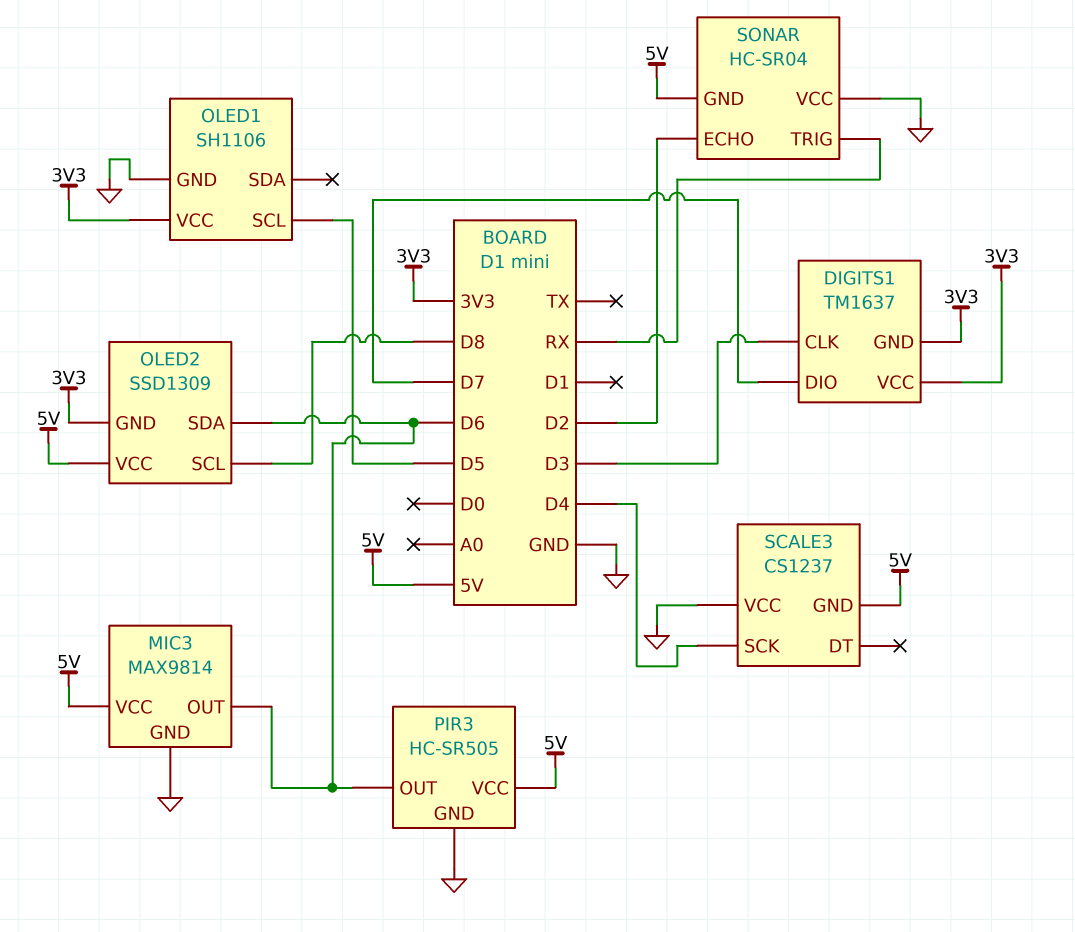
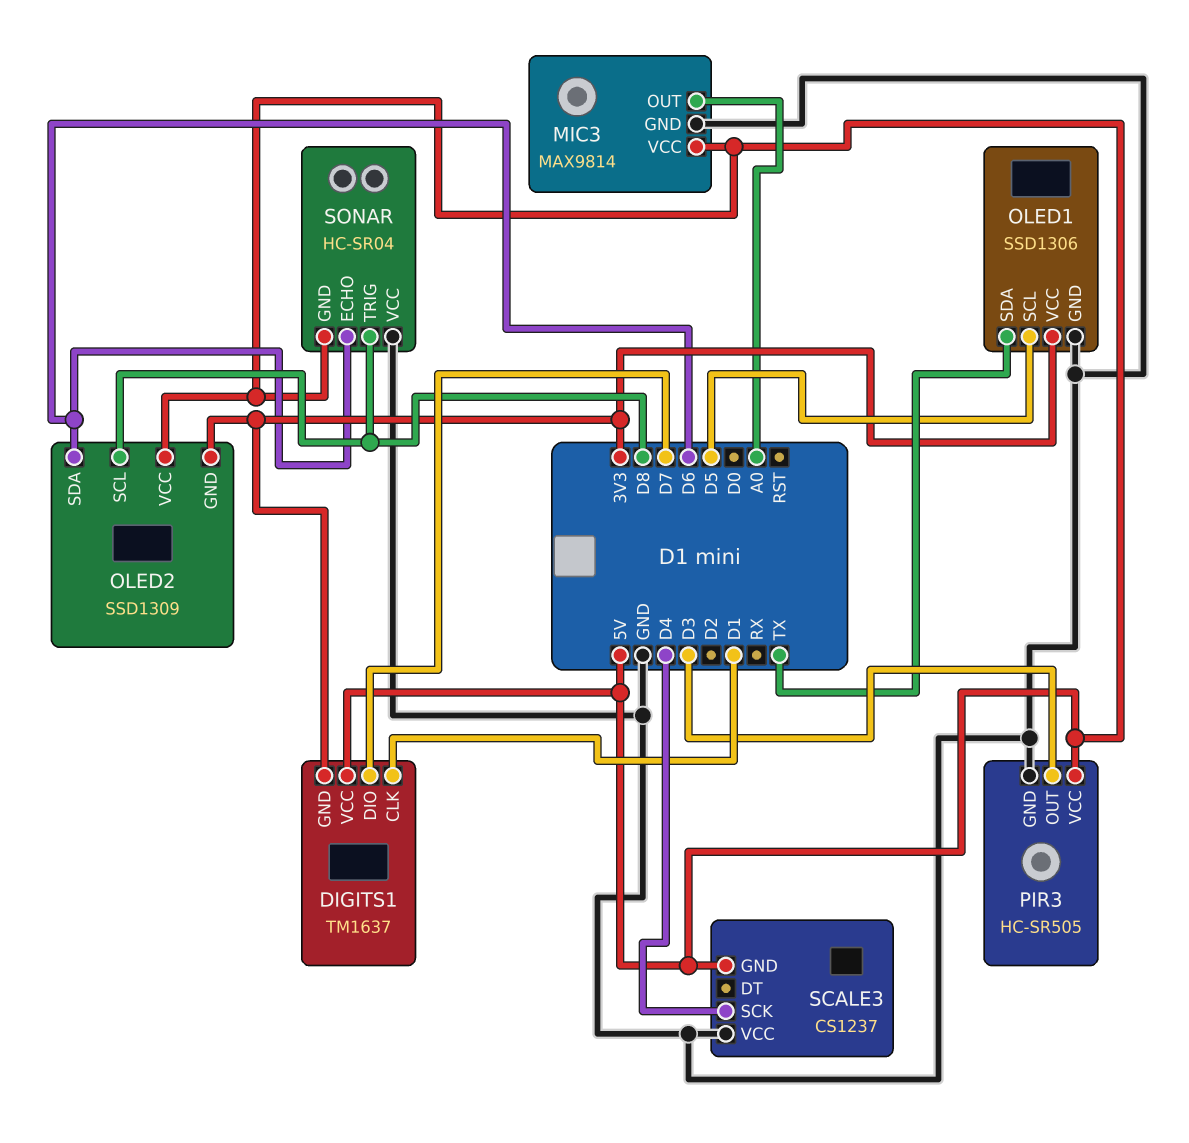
DIGITS1 pin CLK: D3 -> D1
DIGITS1 pin VCC: 3V3 -> 5V
MIC3 pin OUT: D6 -> A0
OLED1: SH1106 -> SSD1306
OLED1 pin SDA: none -> TX
PIR3 pin OUT: D6 -> D3
SONAR pin ECHO: D2 -> D6
SONAR pin TRIG: RX -> D8

